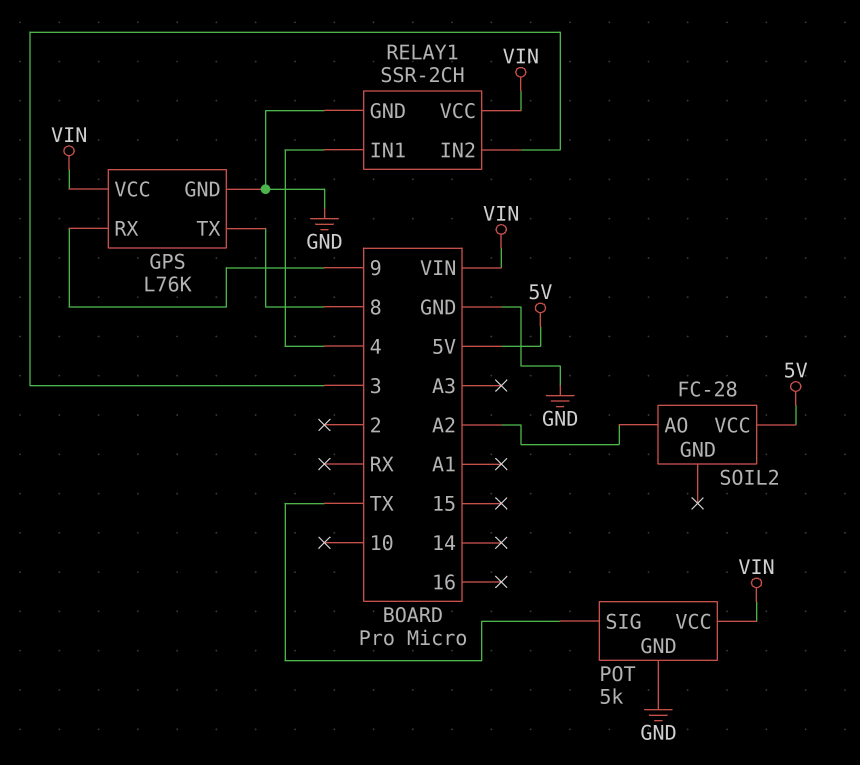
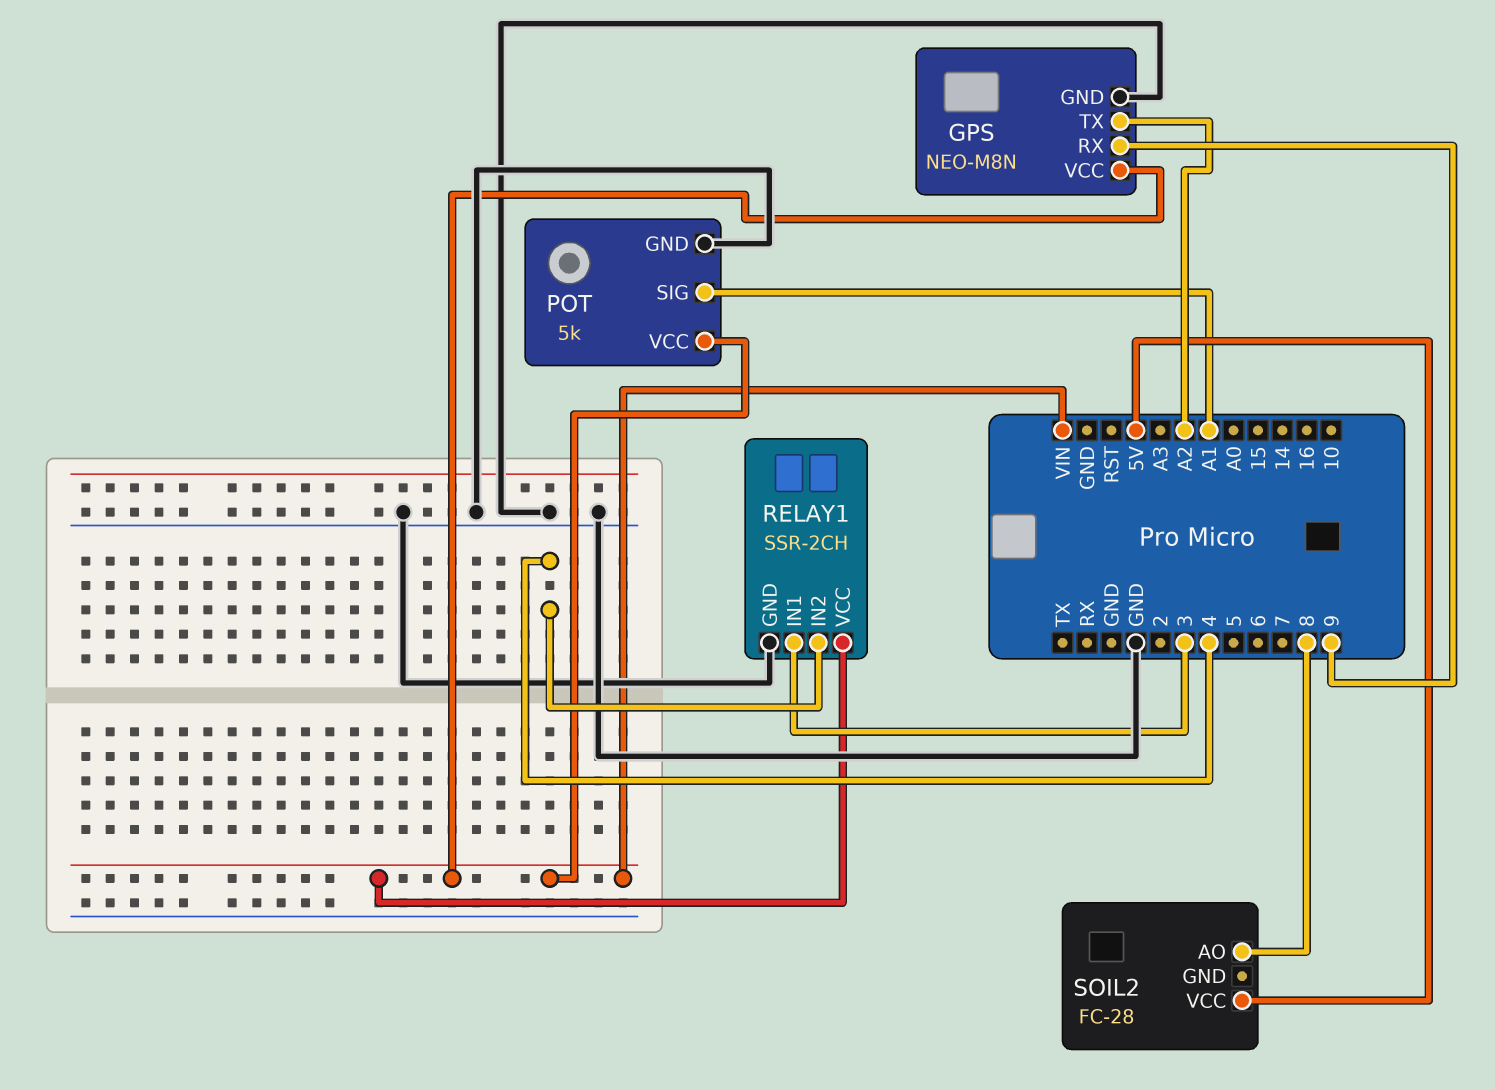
GPS: L76K -> NEO-M8N
GPS pin TX: 8 -> A2
POT pin SIG: TX -> A1
RELAY1 pin IN1: 4 -> 3
RELAY1 pin IN2: 3 -> 4
SOIL2 pin AO: A2 -> 8

